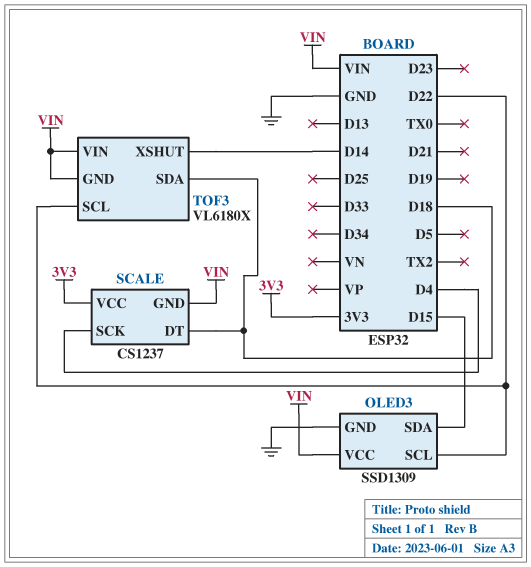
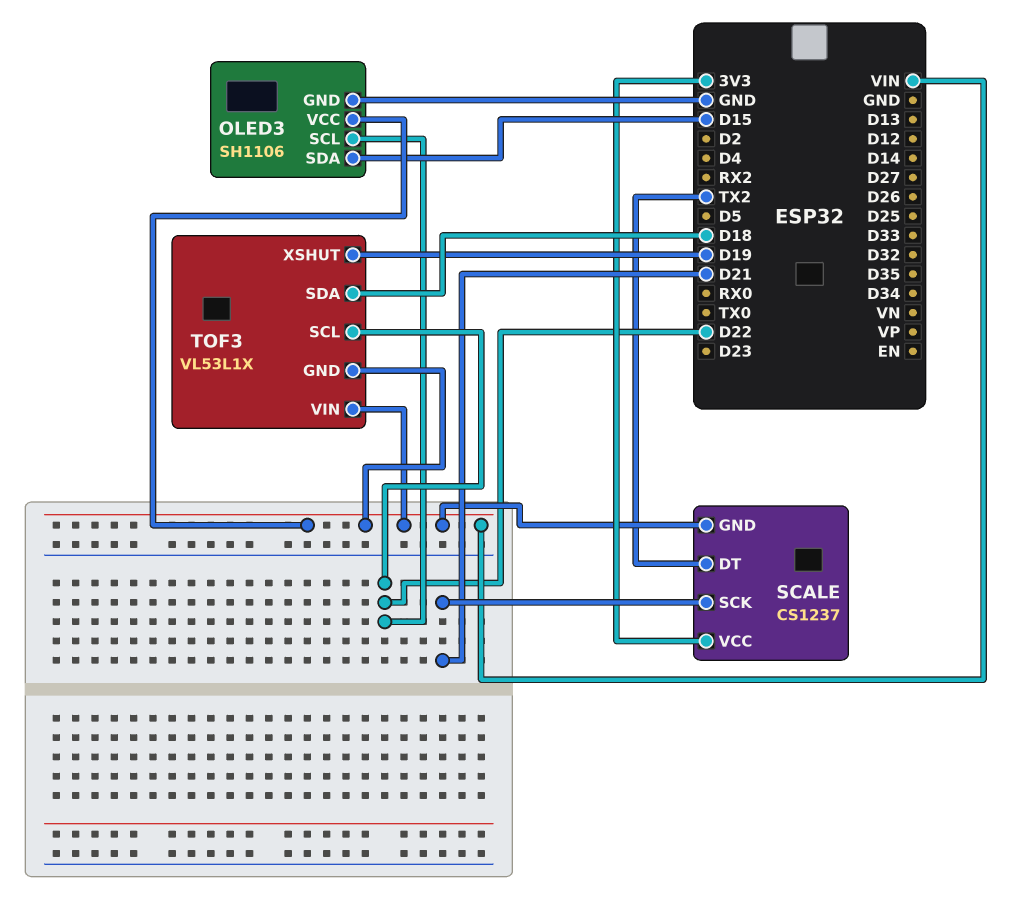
OLED3: SSD1309 -> SH1106
SCALE pin DT: D18 -> TX2
SCALE pin SCK: D4 -> D21
TOF3: VL6180X -> VL53L1X
TOF3 pin XSHUT: D14 -> D19

